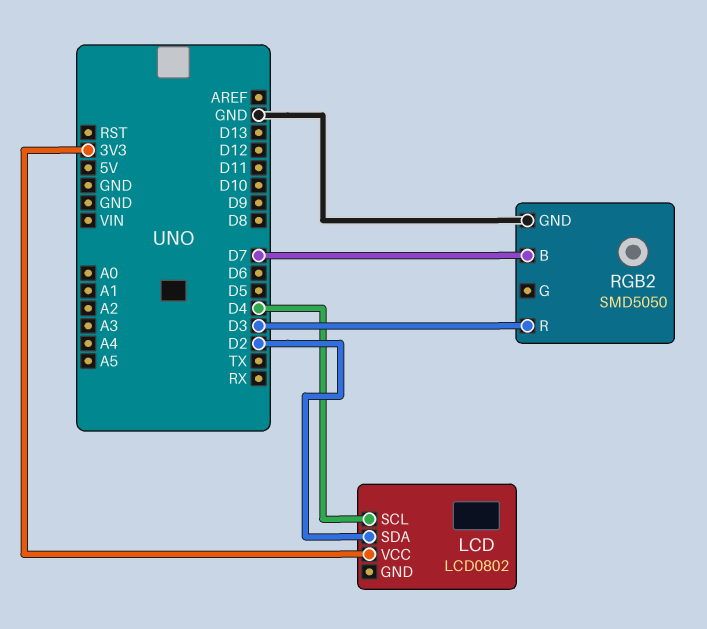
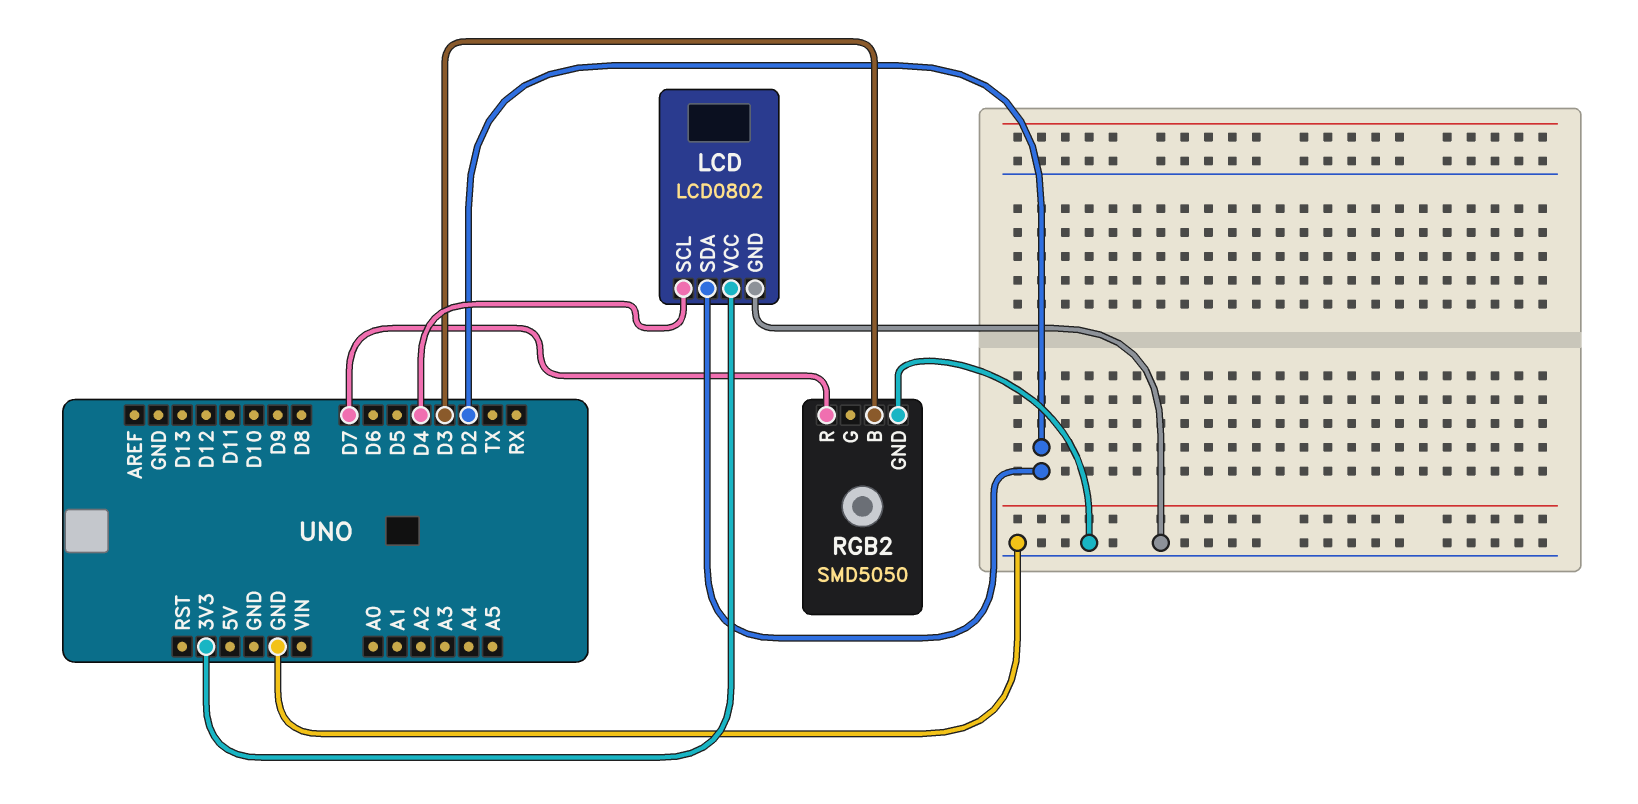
LCD pin GND: none -> GND
RGB2 pin B: D7 -> D3
RGB2 pin R: D3 -> D7

